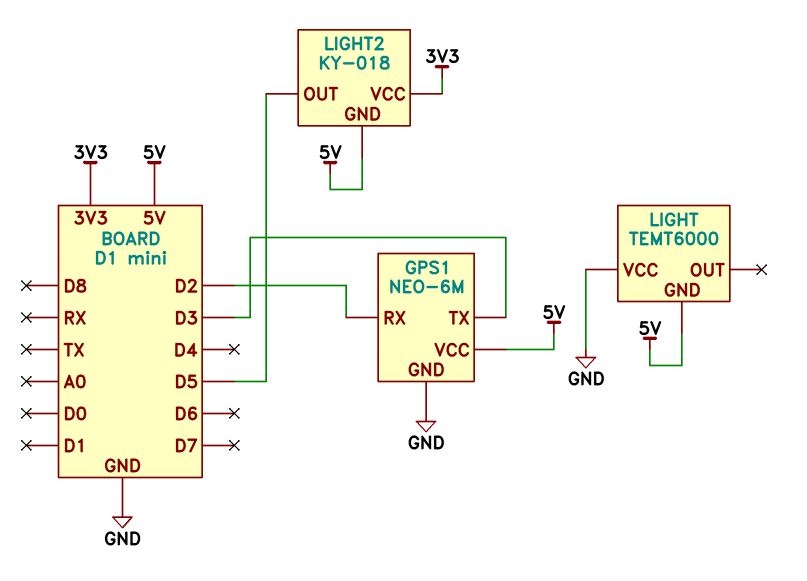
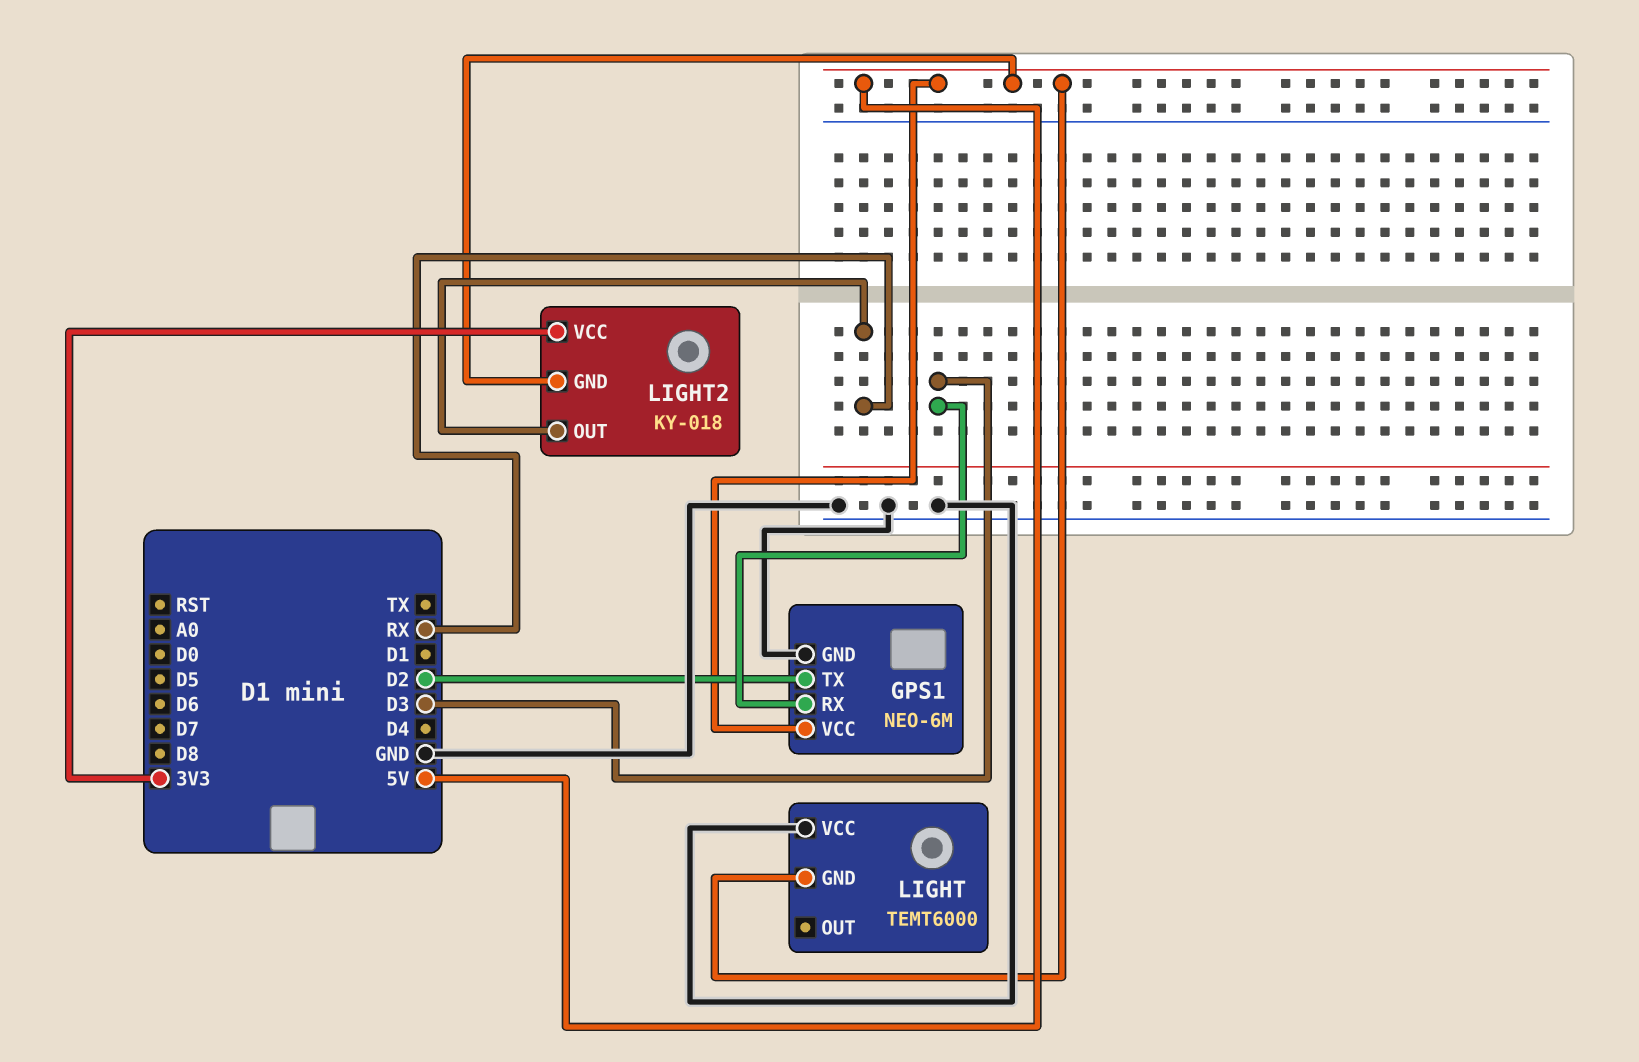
GPS1 pin RX: D2 -> D3
GPS1 pin TX: D3 -> D2
LIGHT2 pin OUT: D5 -> RX

